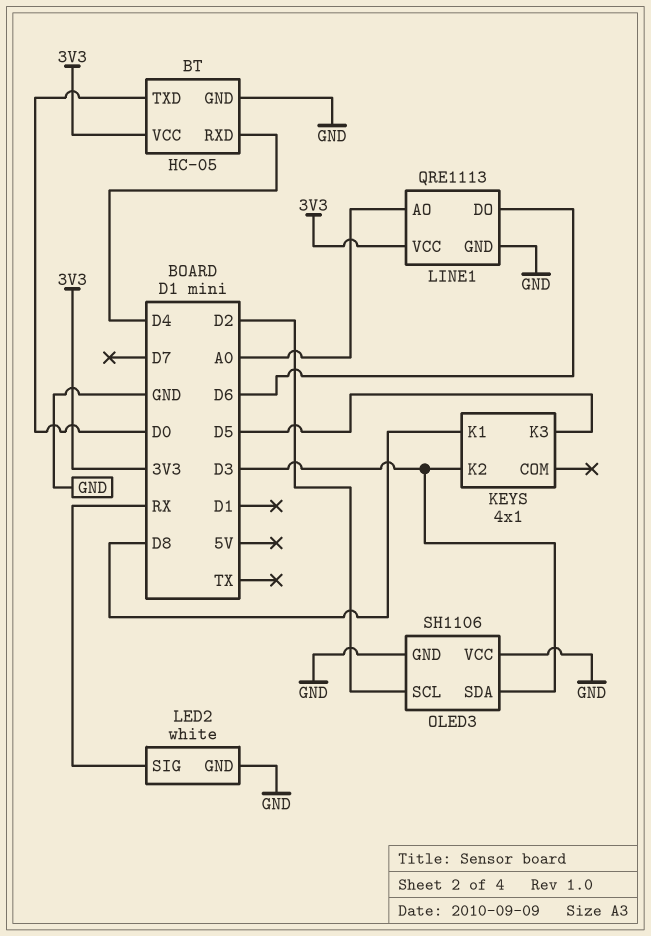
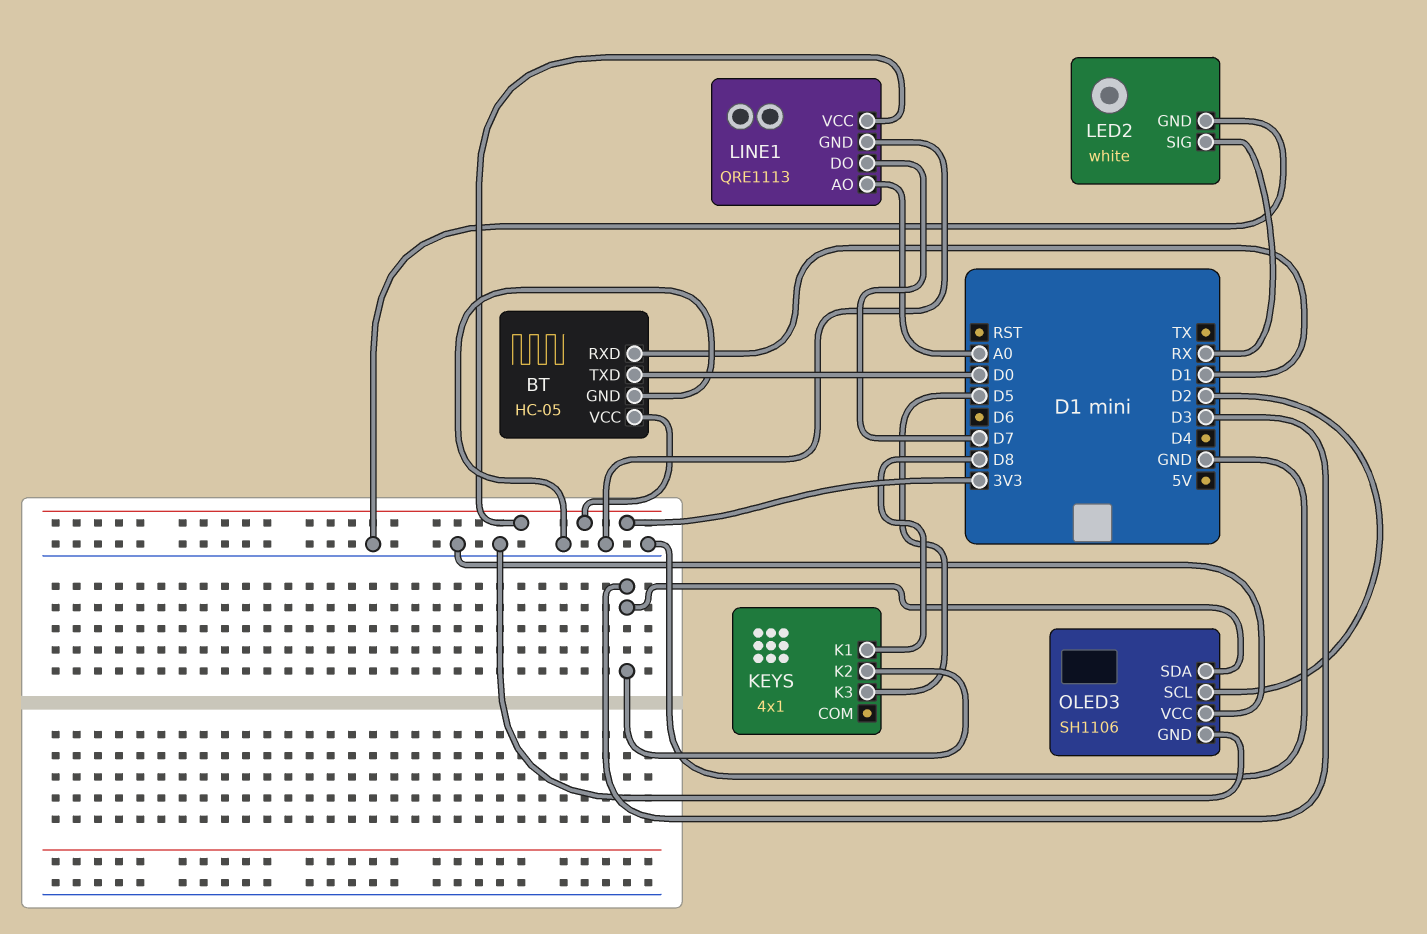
BT pin RXD: D4 -> D1
LINE1 pin DO: D6 -> D7

